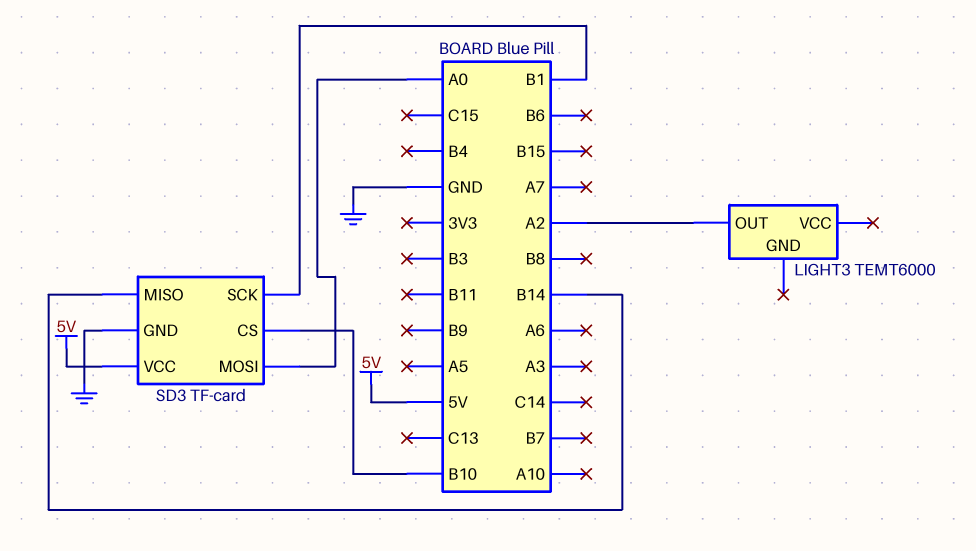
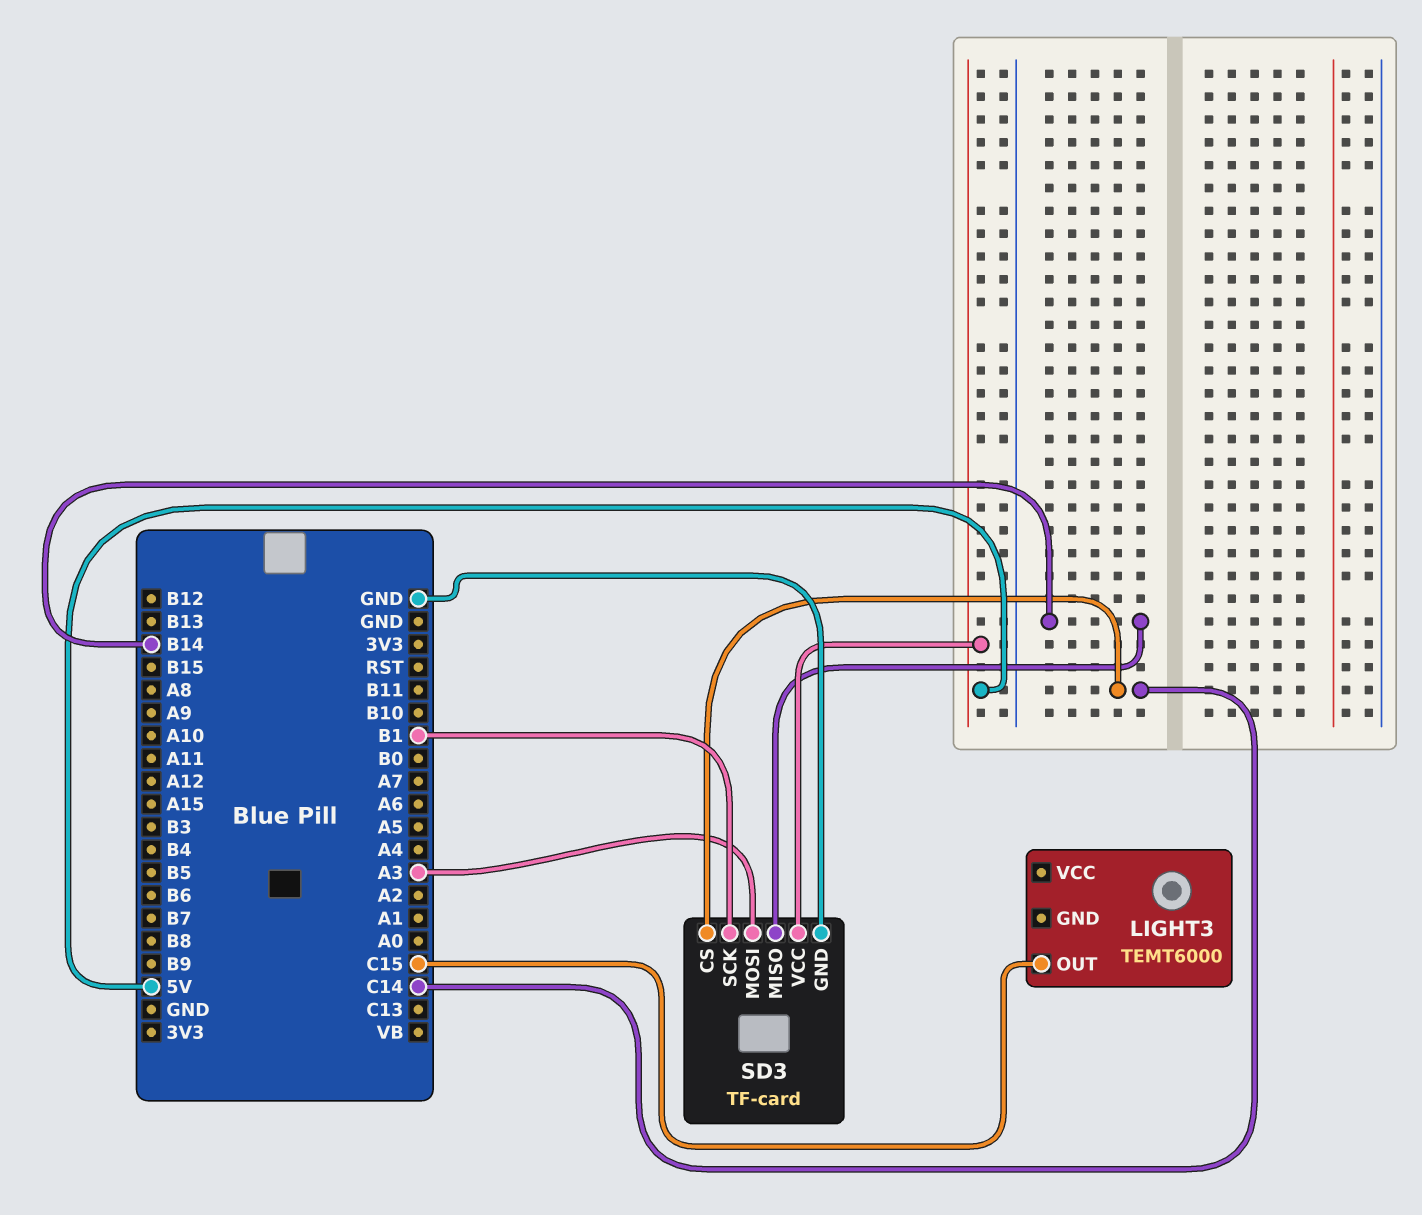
LIGHT3 pin OUT: A2 -> C15
SD3 pin CS: B10 -> C14
SD3 pin MOSI: A0 -> A3

